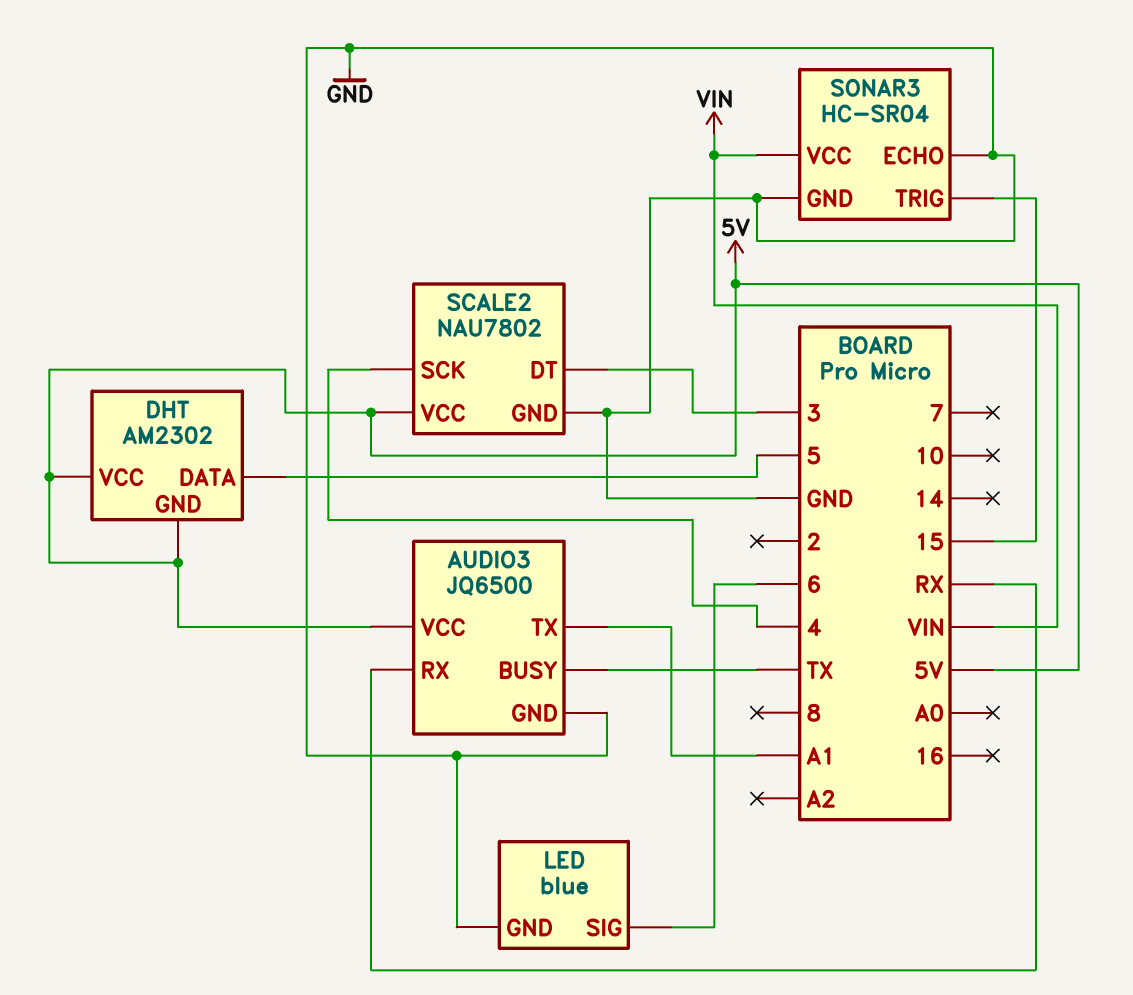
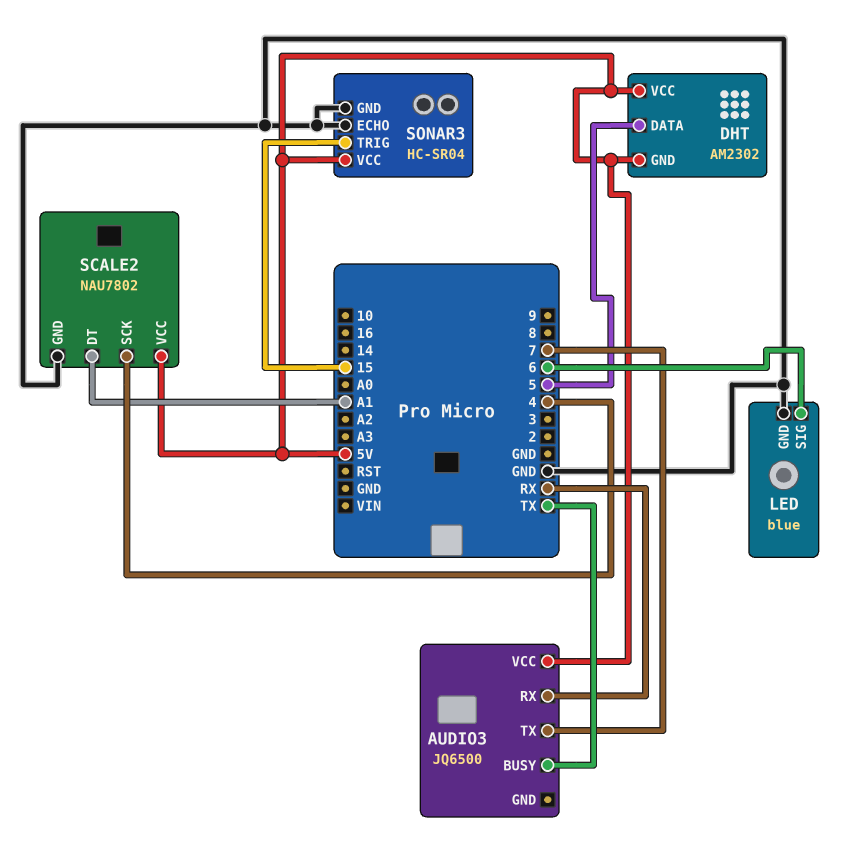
AUDIO3 pin GND: GND -> none
AUDIO3 pin TX: A1 -> 7
SCALE2 pin DT: 3 -> A1
SONAR3 pin VCC: VIN -> 5V

